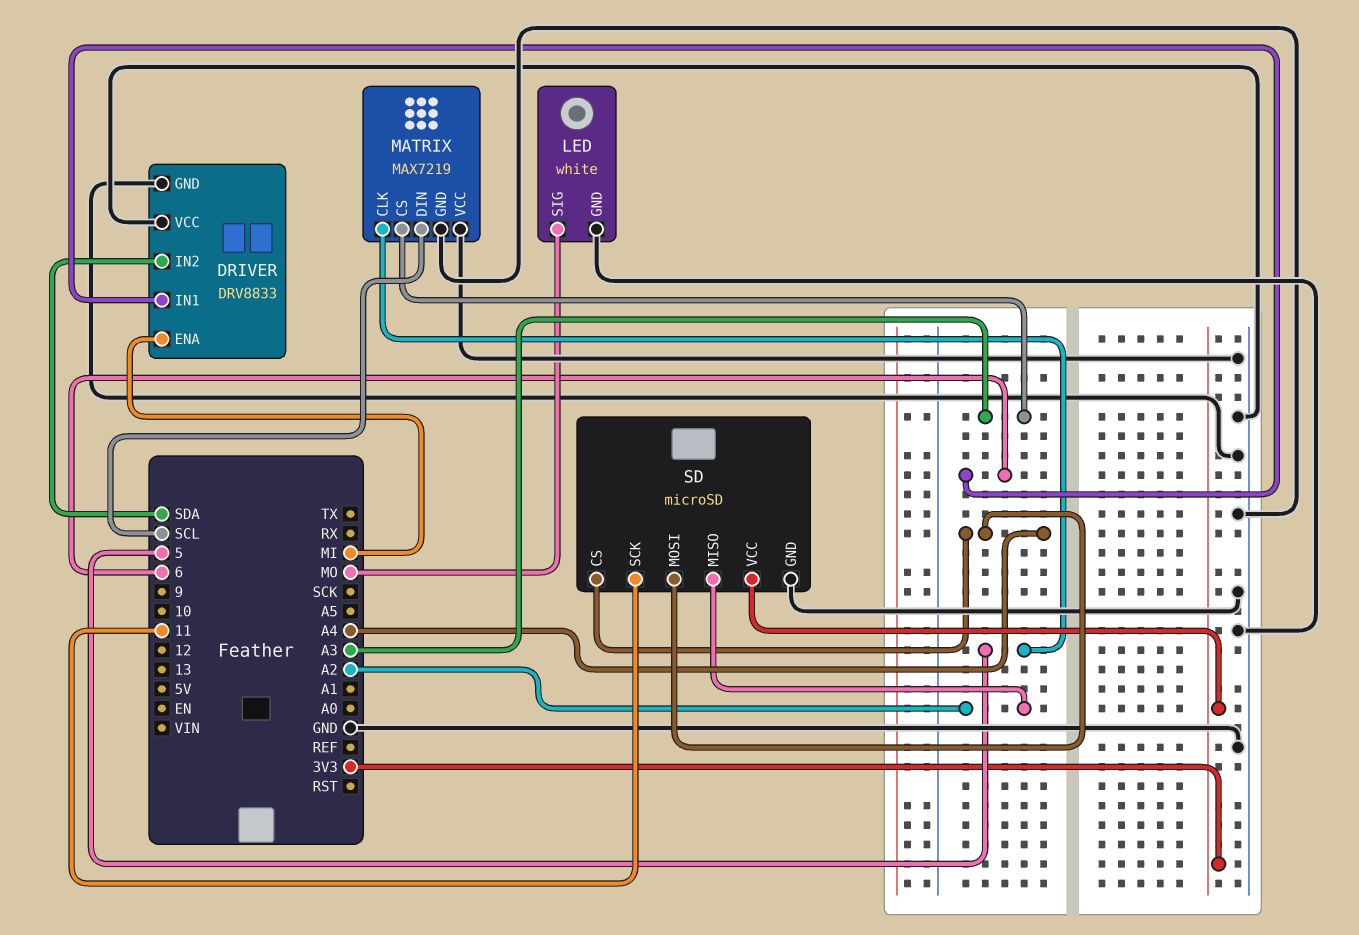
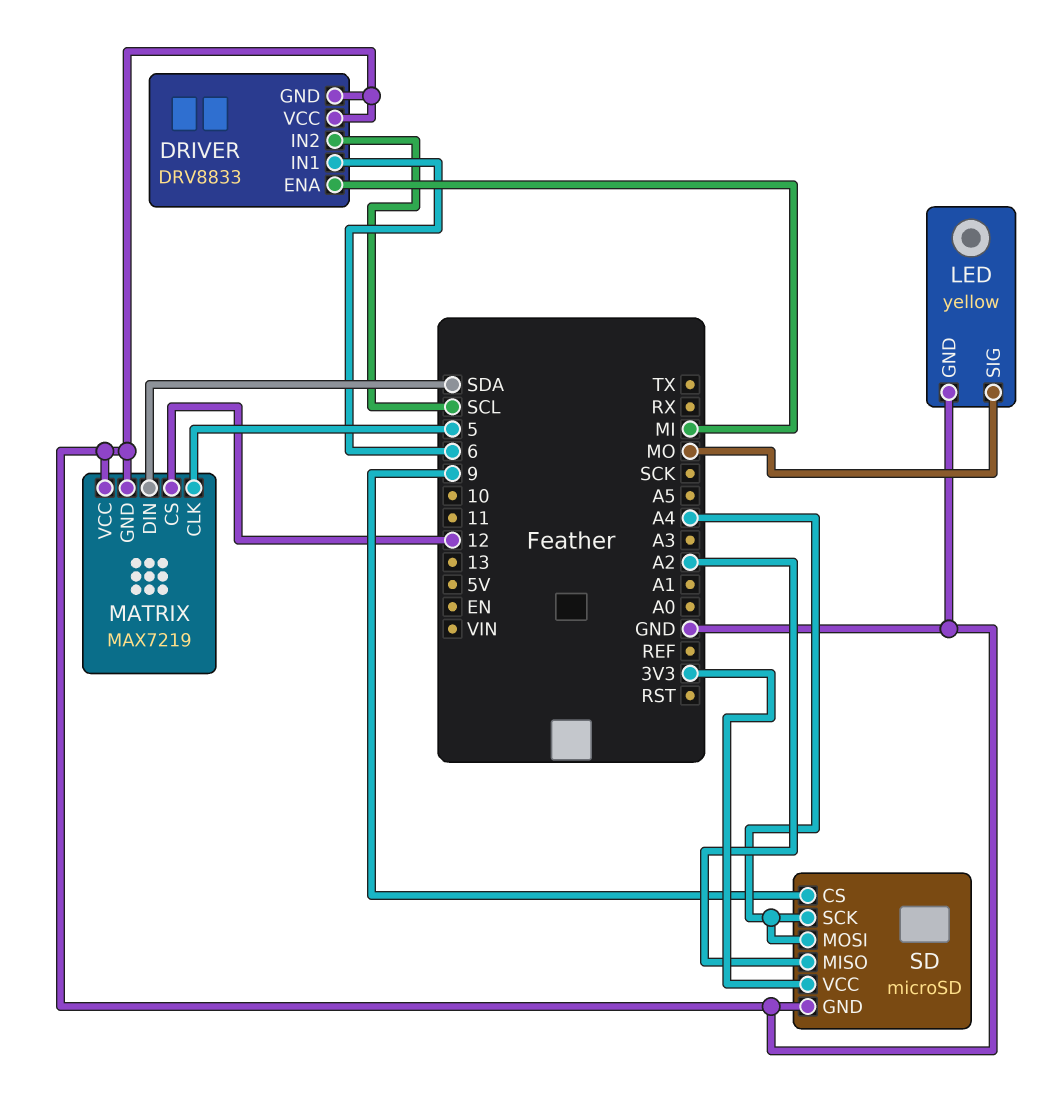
DRIVER pin IN2: SDA -> SCL
LED: white -> yellow
MATRIX pin CS: A3 -> 12
MATRIX pin DIN: SCL -> SDA
SD pin CS: A4 -> 9
SD pin SCK: 11 -> A4

